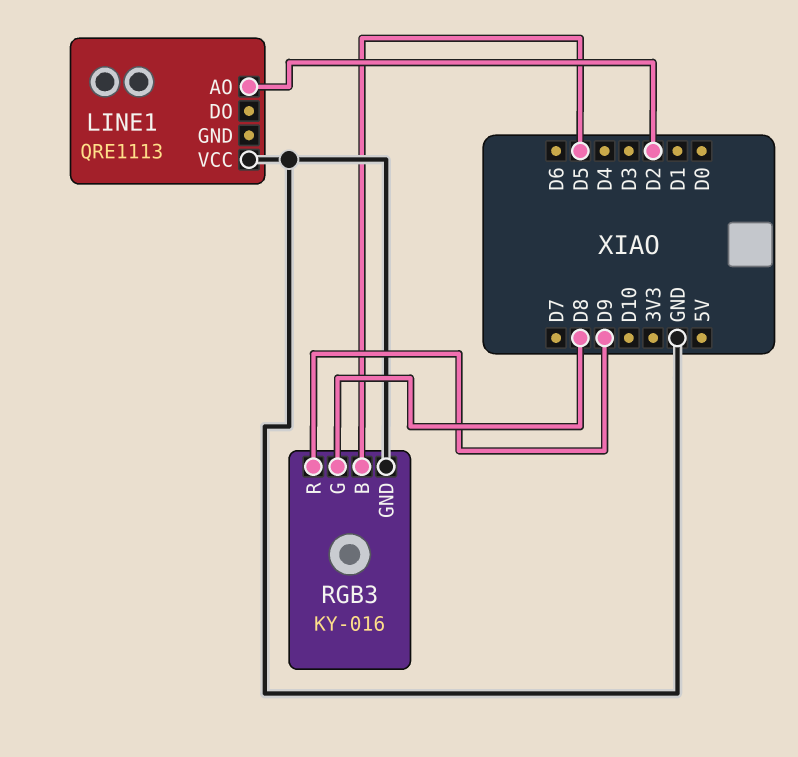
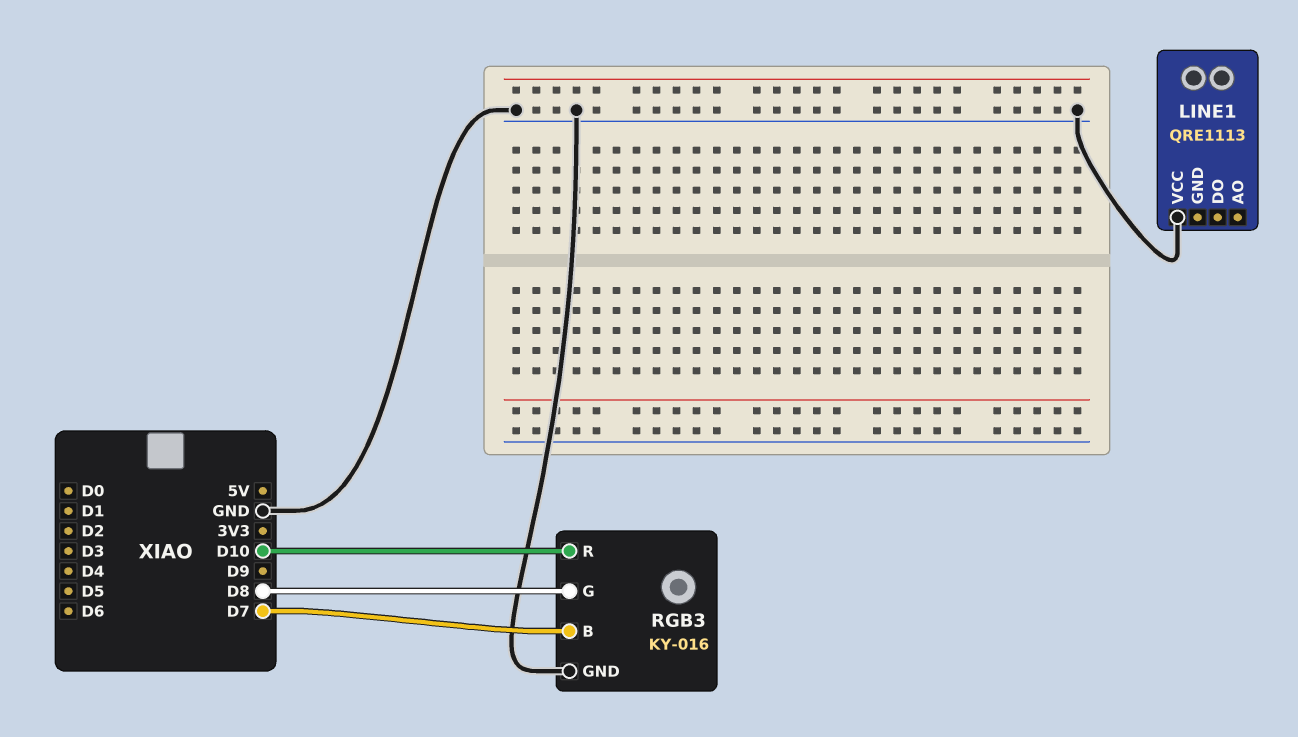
LINE1 pin AO: D2 -> none
RGB3 pin B: D5 -> D7
RGB3 pin R: D9 -> D10

